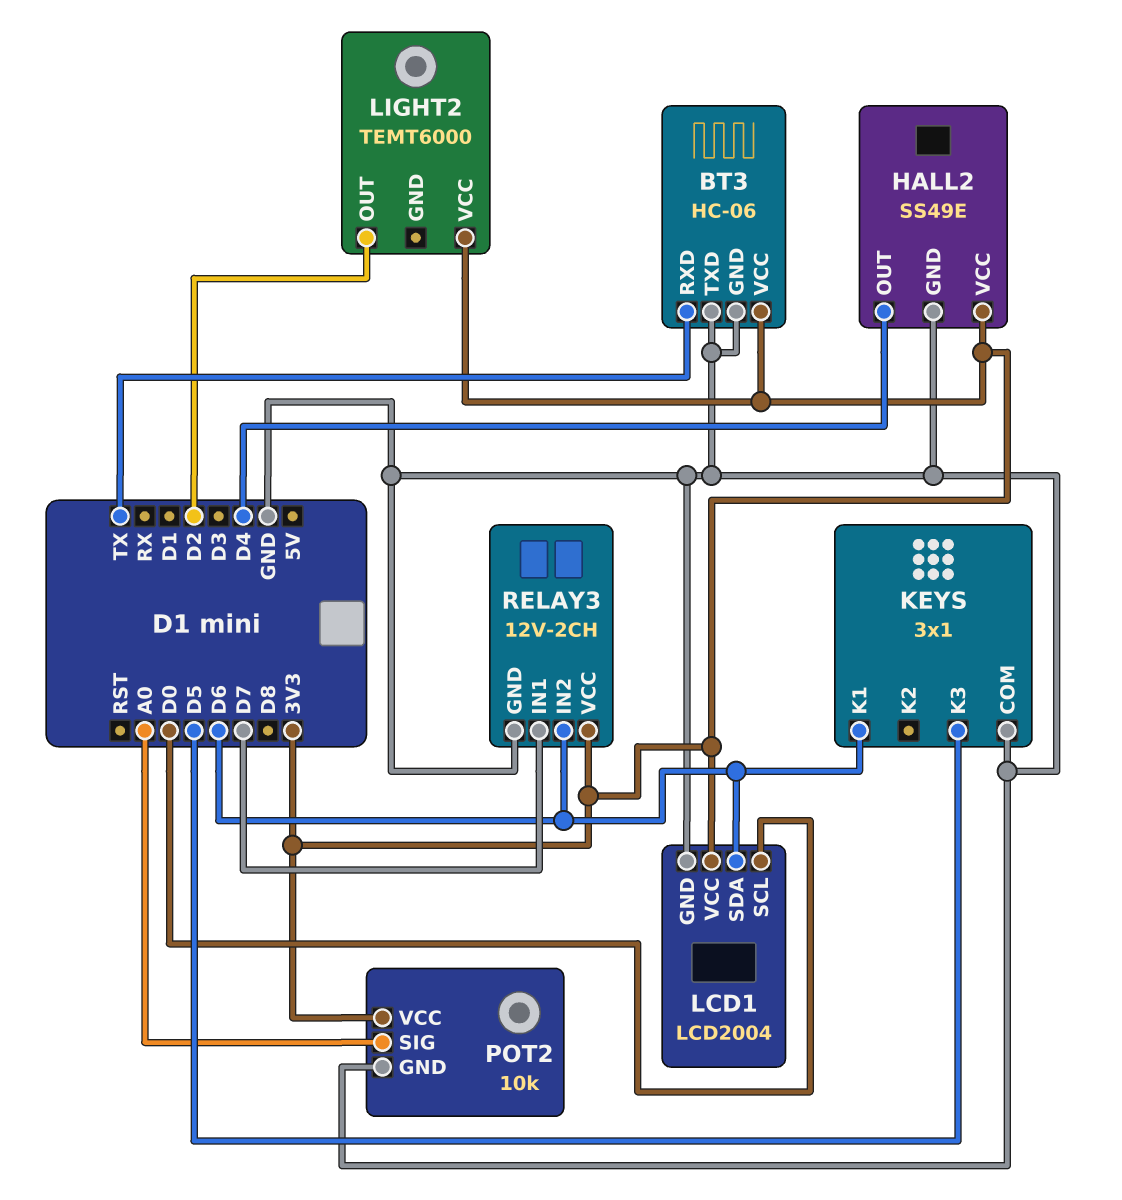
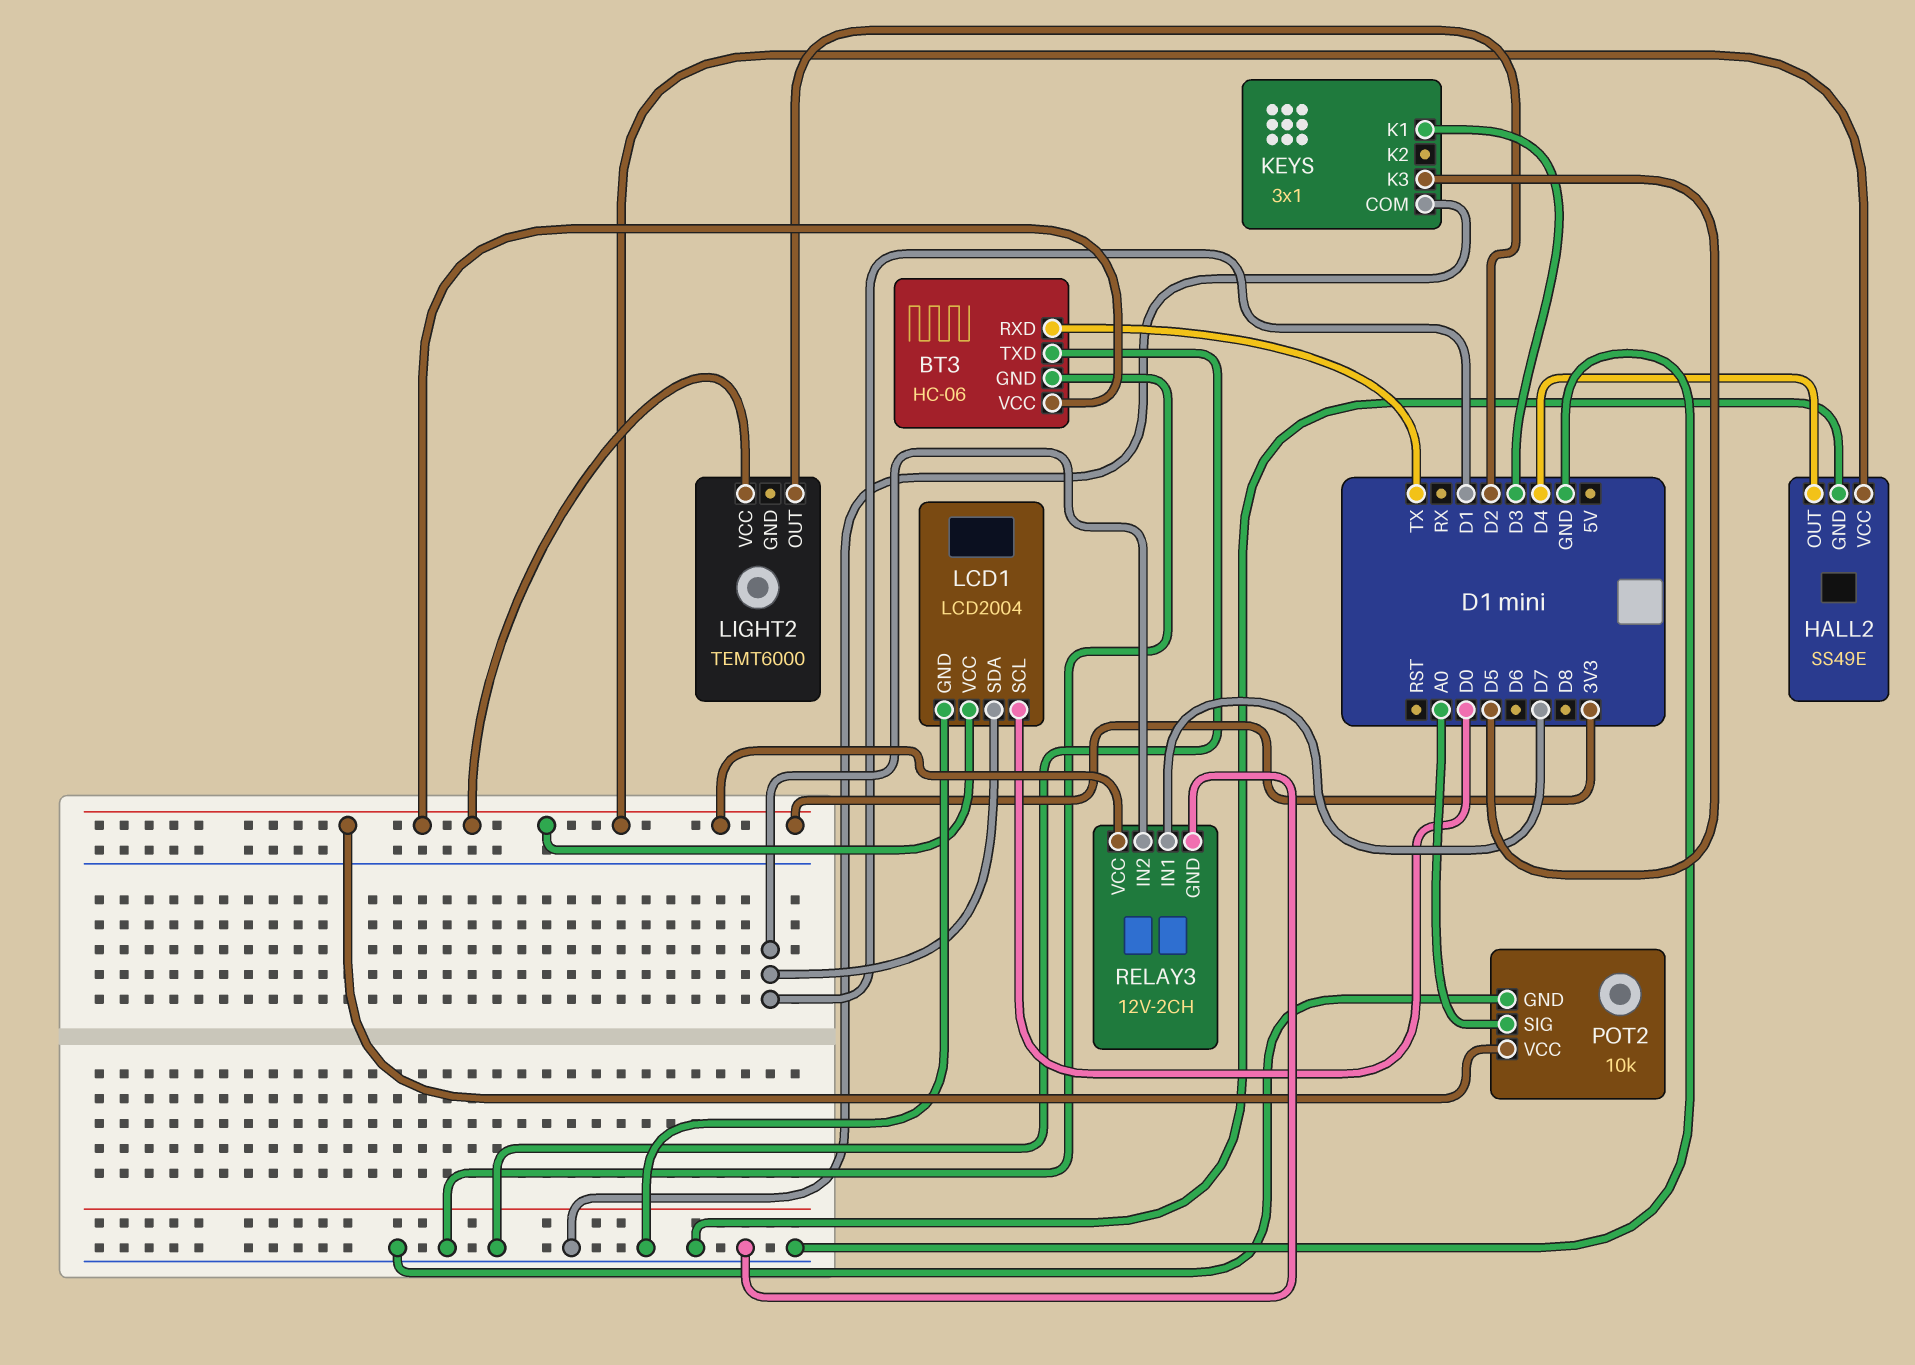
KEYS pin K1: D6 -> D3
LCD1 pin SDA: D6 -> D1
RELAY3 pin IN2: D6 -> D1

